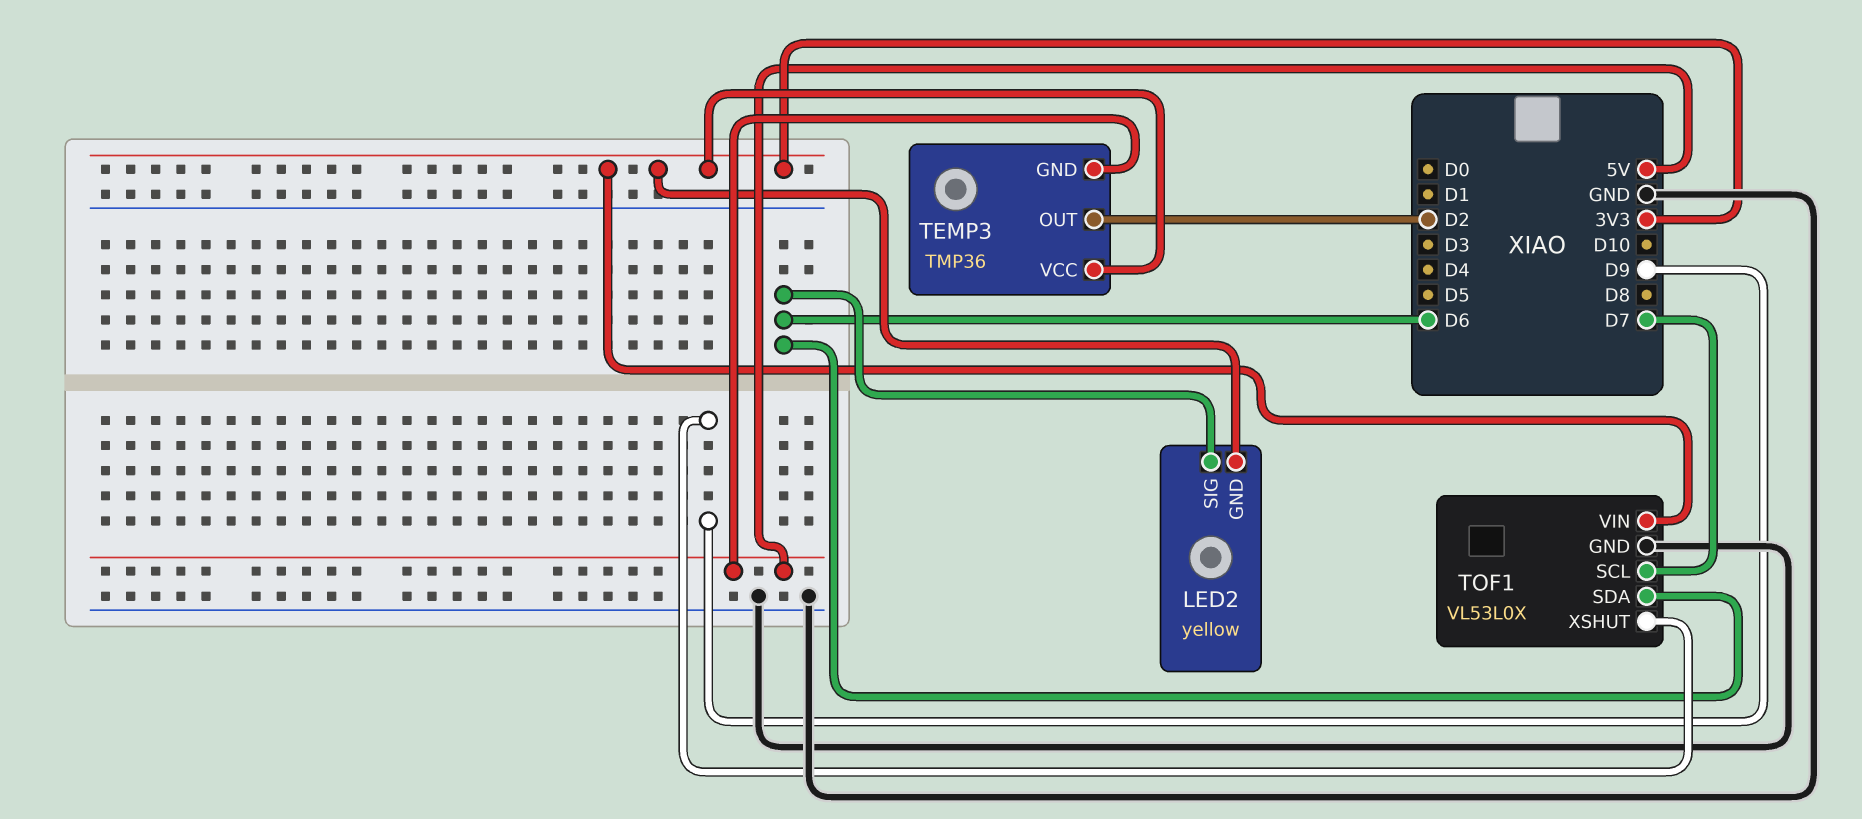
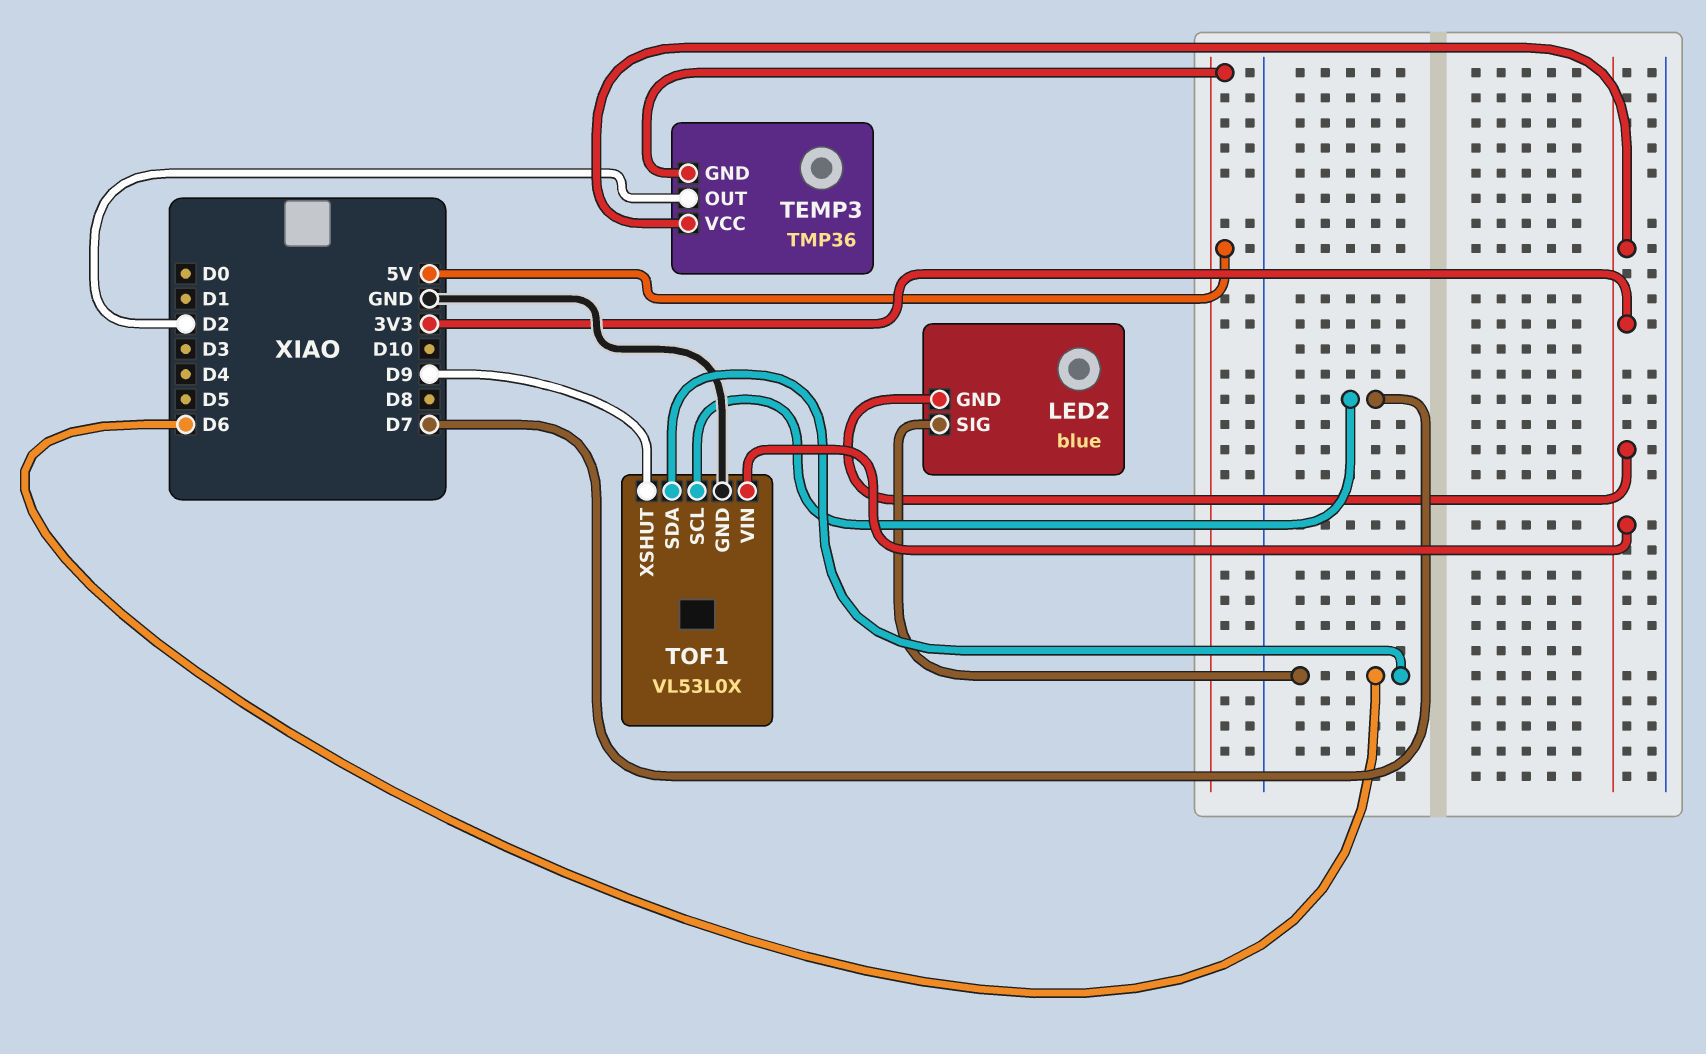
LED2: yellow -> blue

